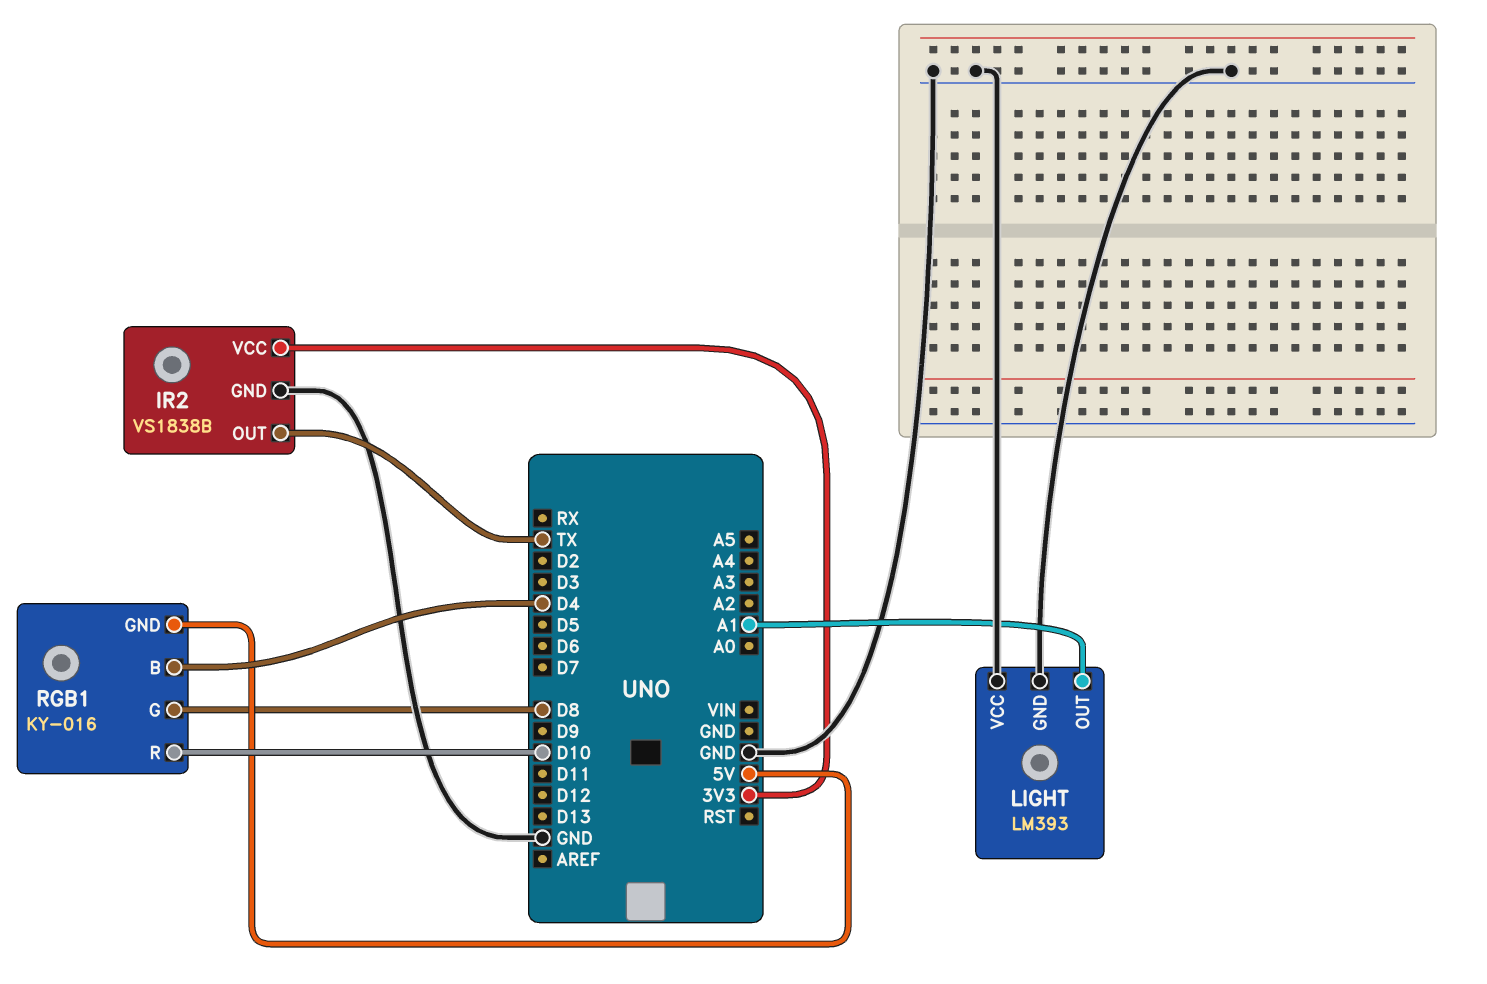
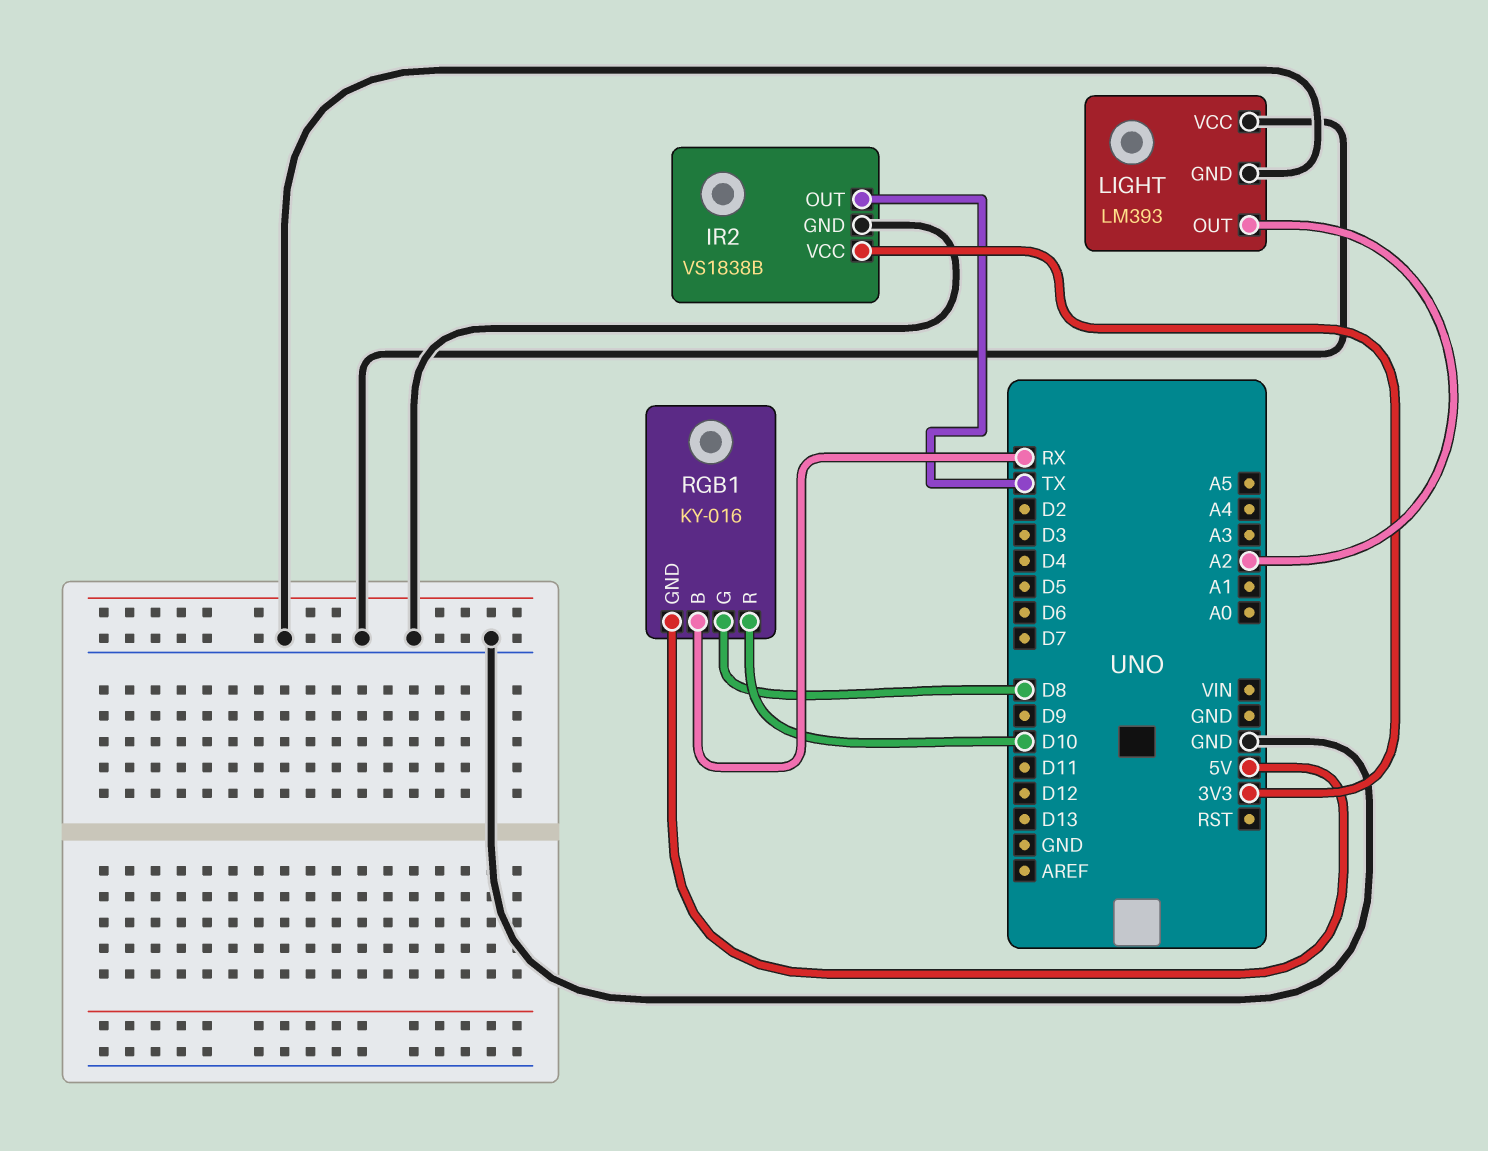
LIGHT pin OUT: A1 -> A2
RGB1 pin B: D4 -> RX

